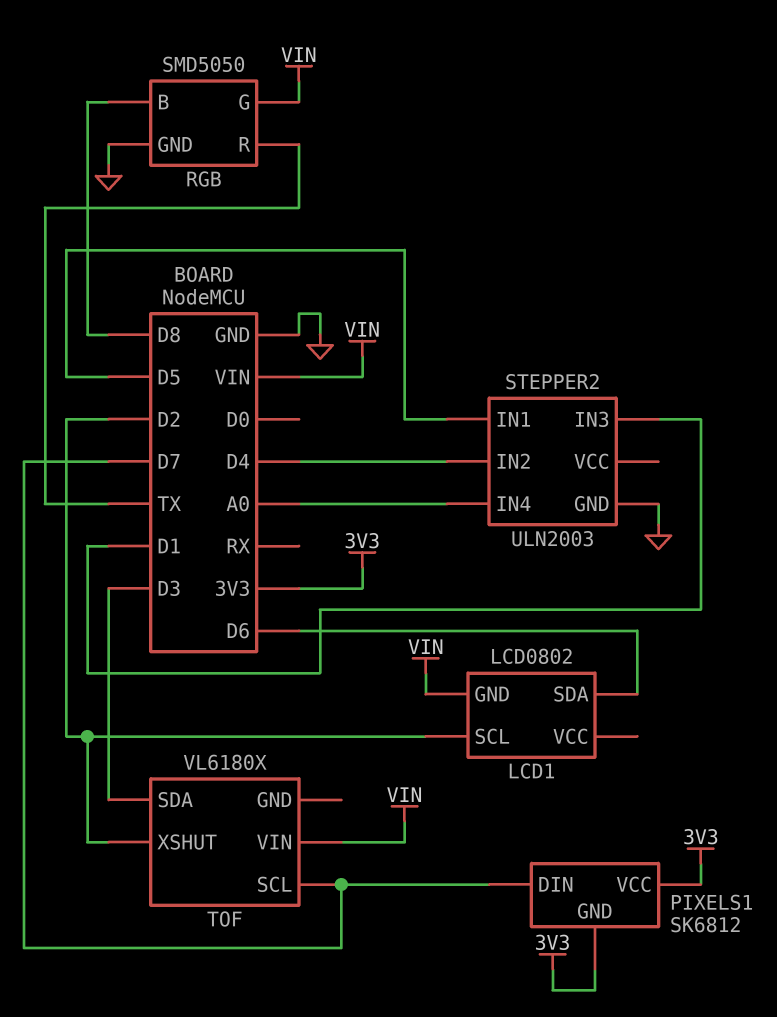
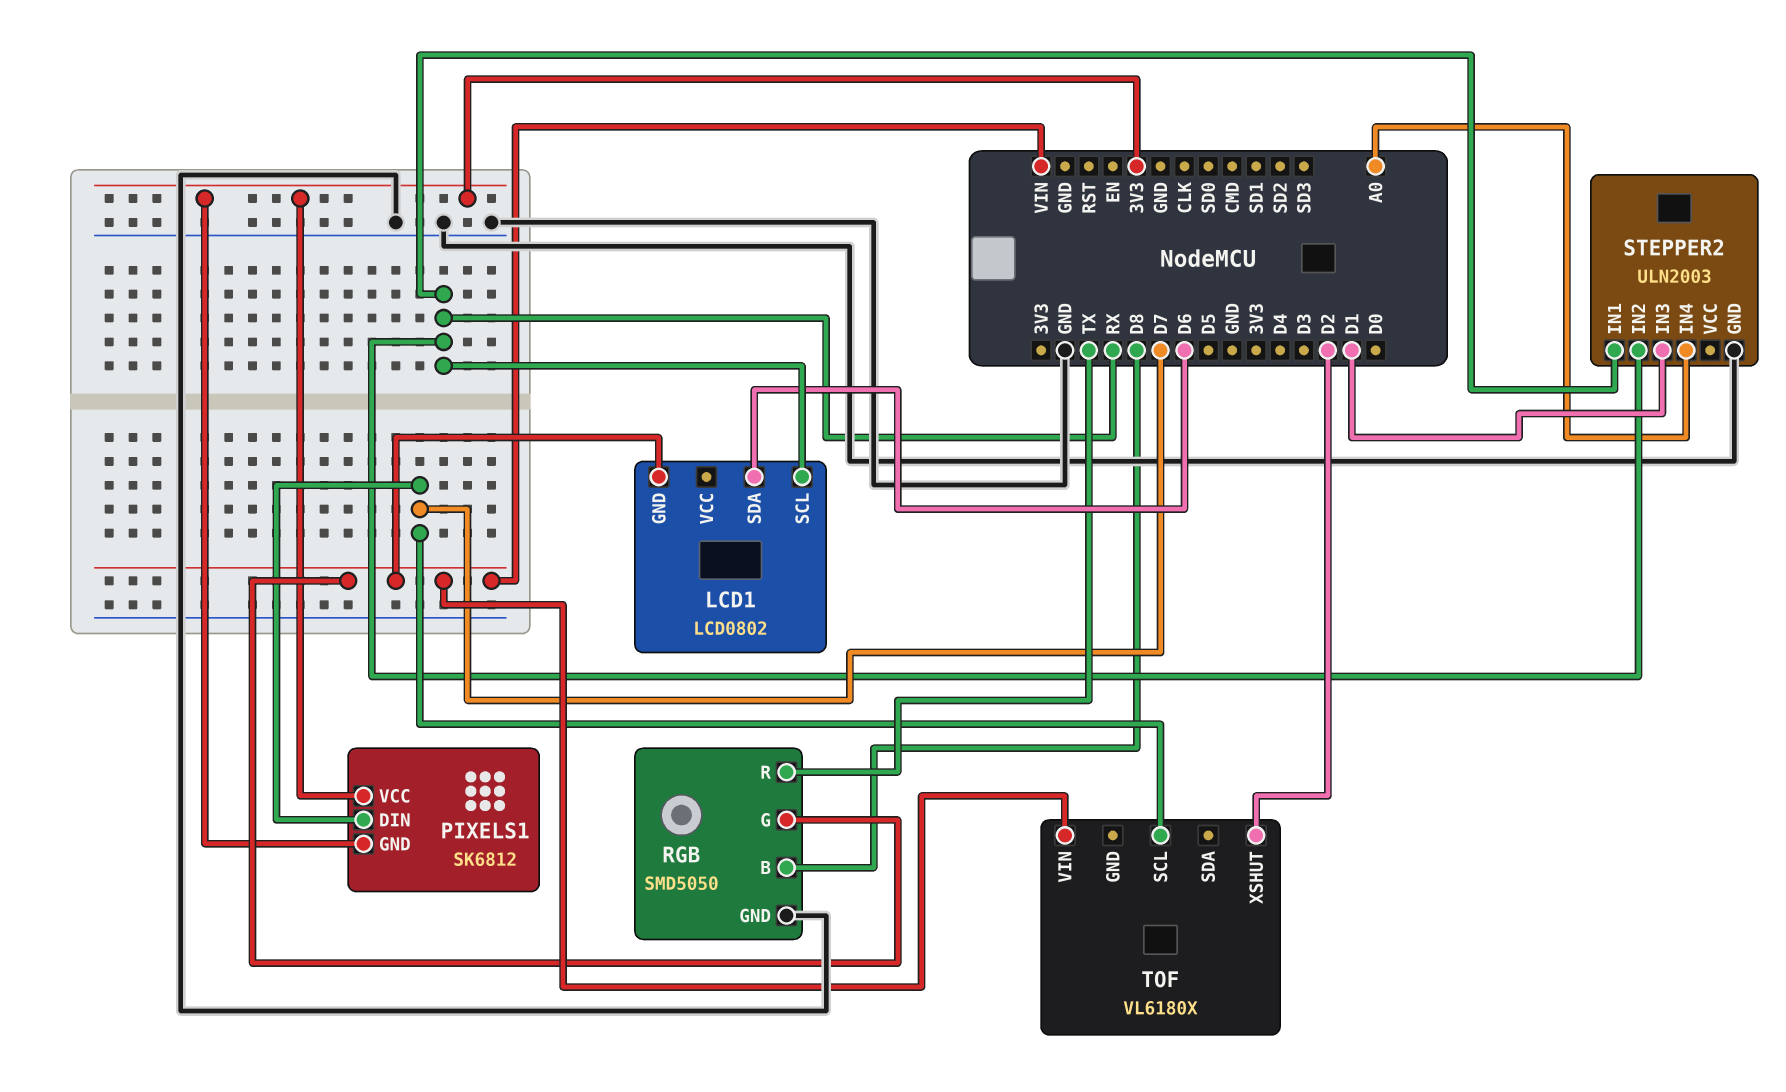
LCD1 pin SCL: D2 -> RX
STEPPER2 pin IN1: D5 -> RX
STEPPER2 pin IN2: D4 -> RX
TOF pin SDA: D3 -> none

